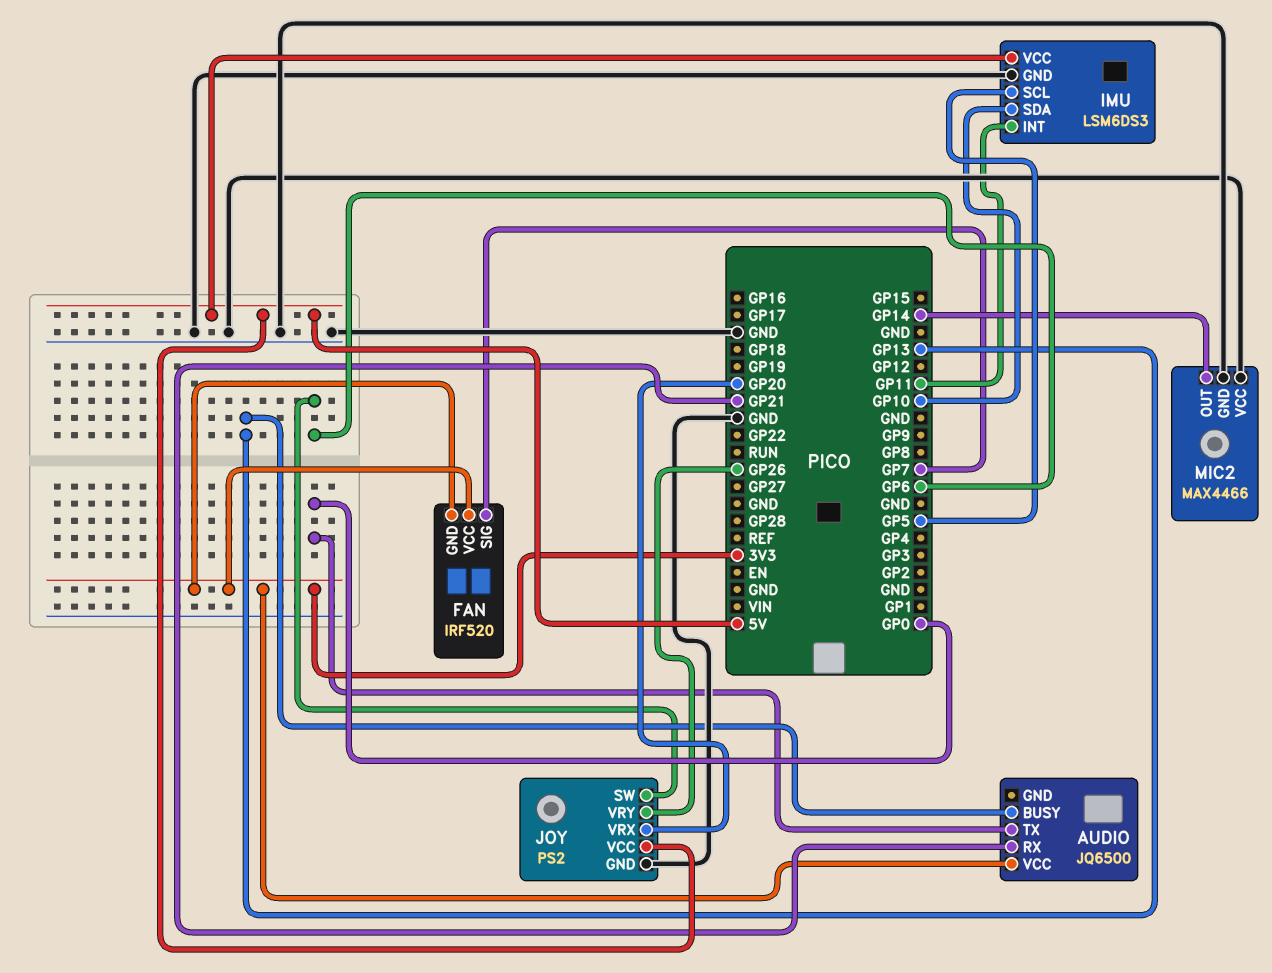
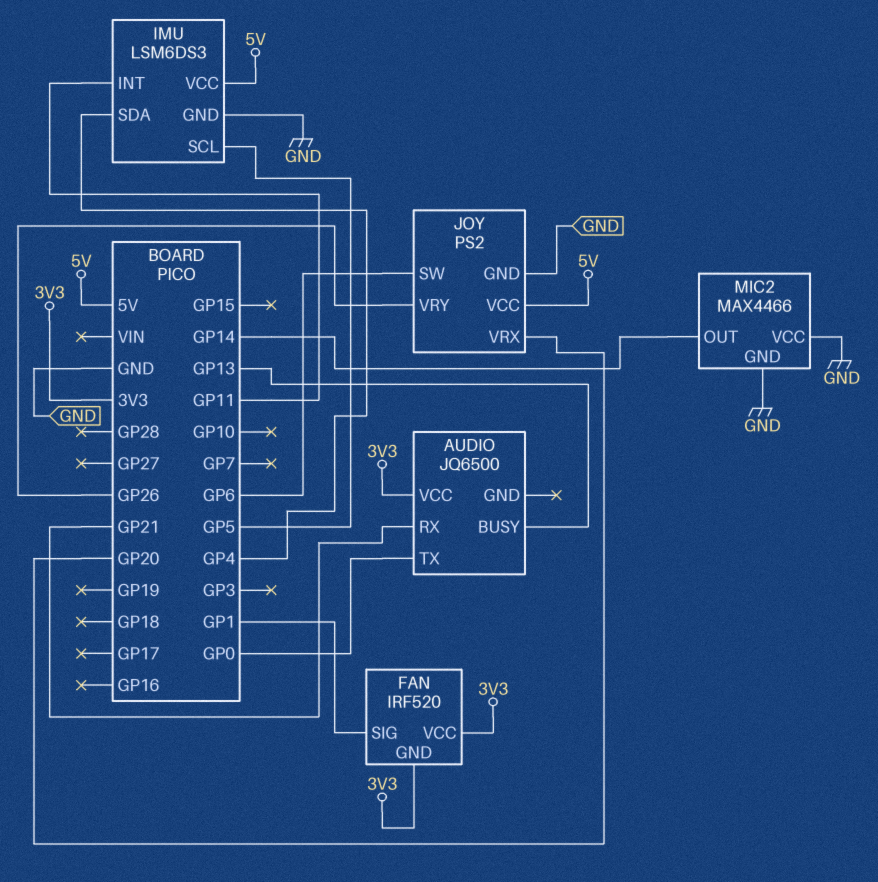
FAN pin SIG: GP7 -> GP1
IMU pin SDA: GP10 -> GP4

